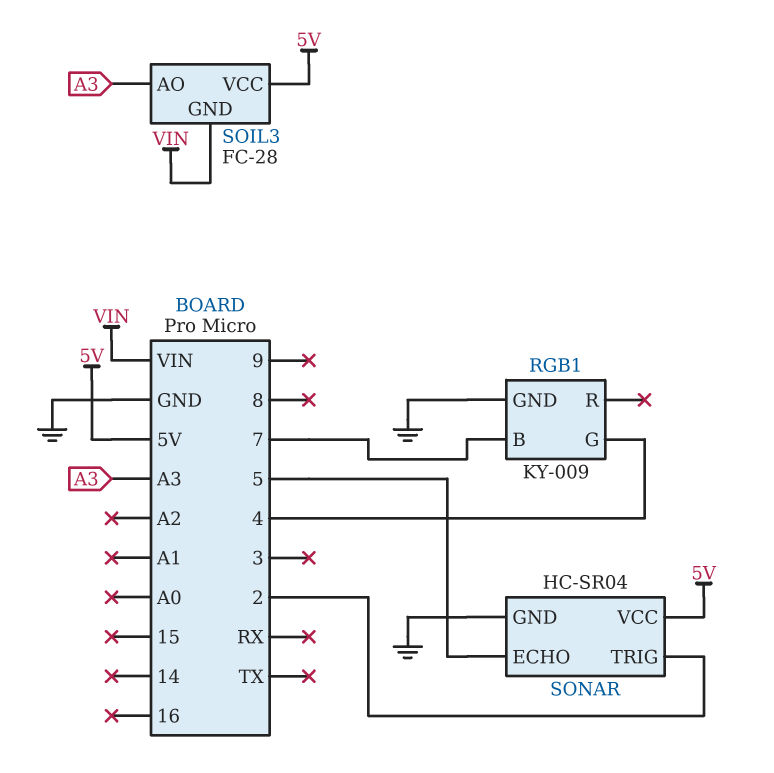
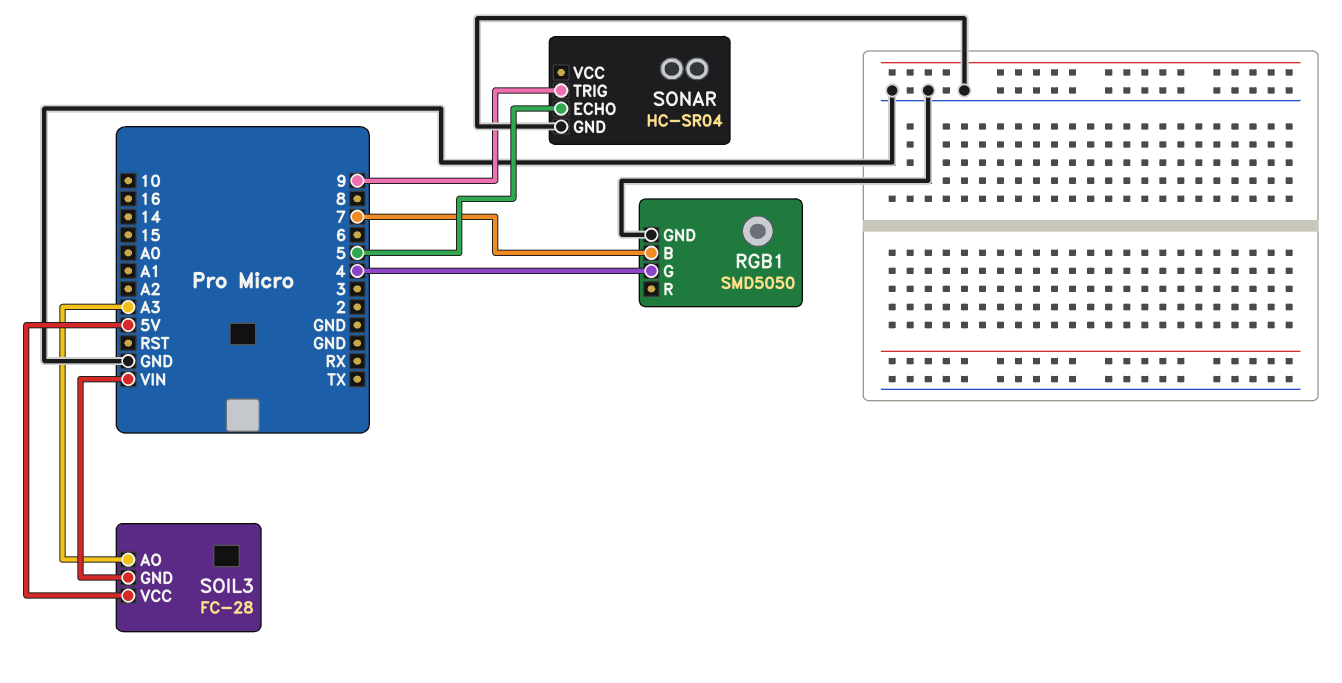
RGB1: KY-009 -> SMD5050
SONAR pin TRIG: 2 -> 9
SONAR pin VCC: 5V -> none

